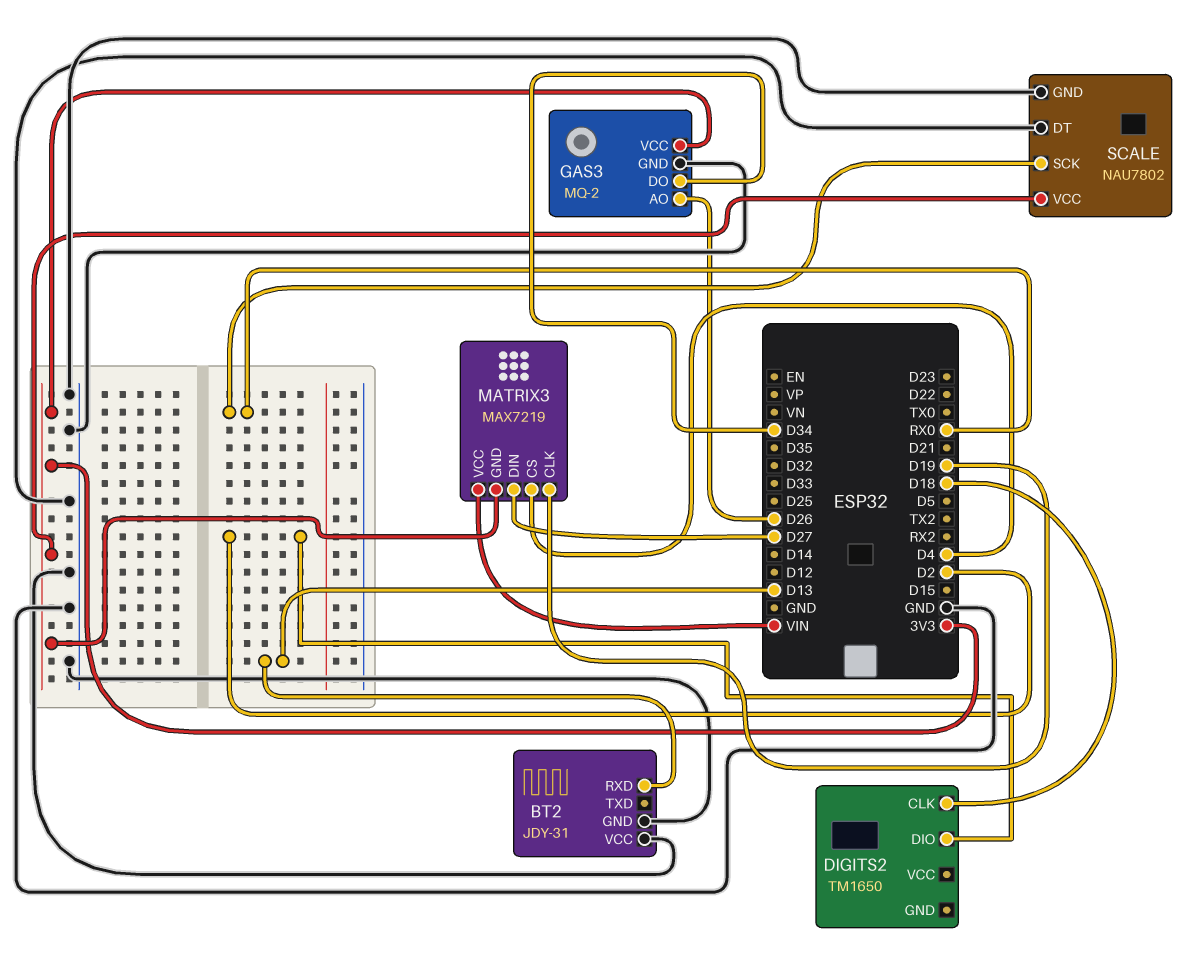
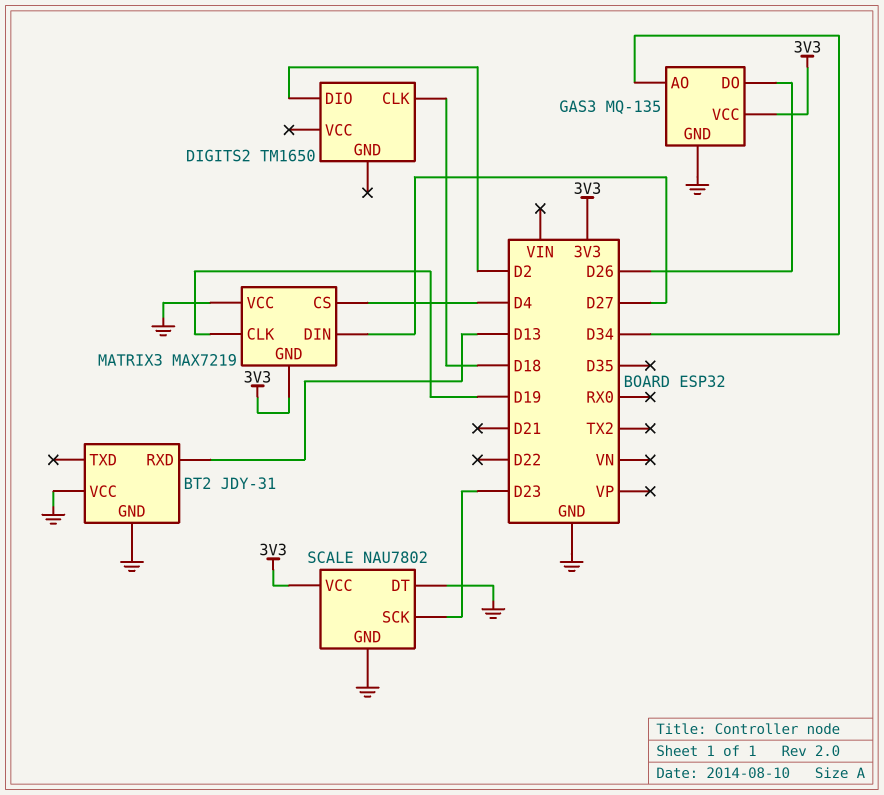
GAS3: MQ-2 -> MQ-135
GAS3 pin AO: D26 -> D34
GAS3 pin DO: D34 -> D26
MATRIX3 pin VCC: VIN -> GND
SCALE pin SCK: RX0 -> D23

